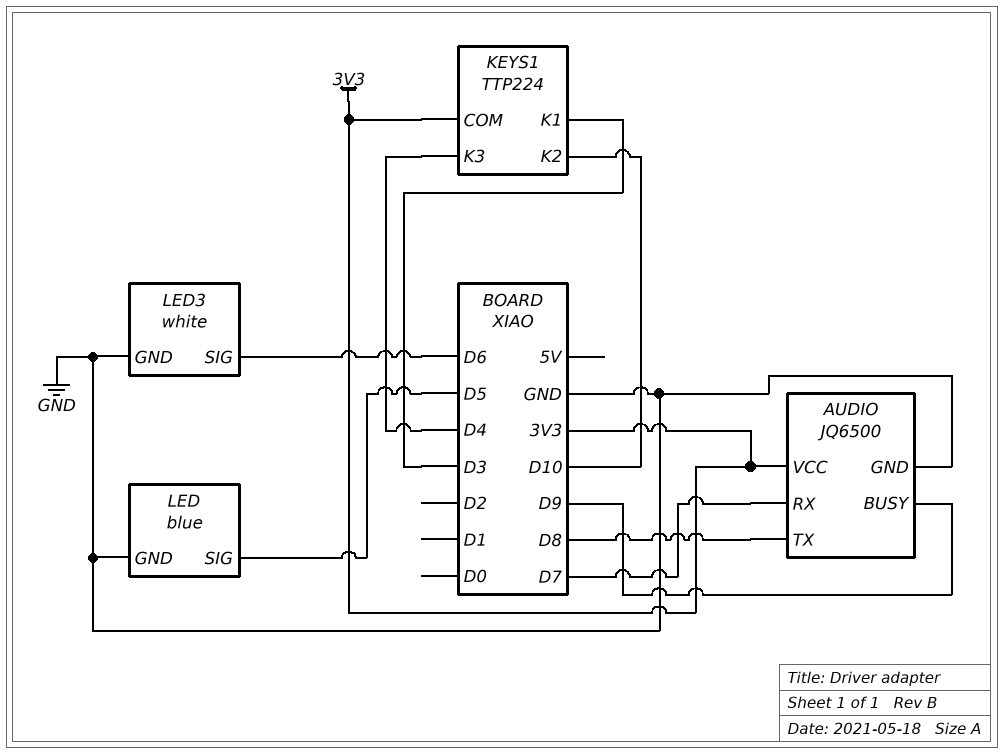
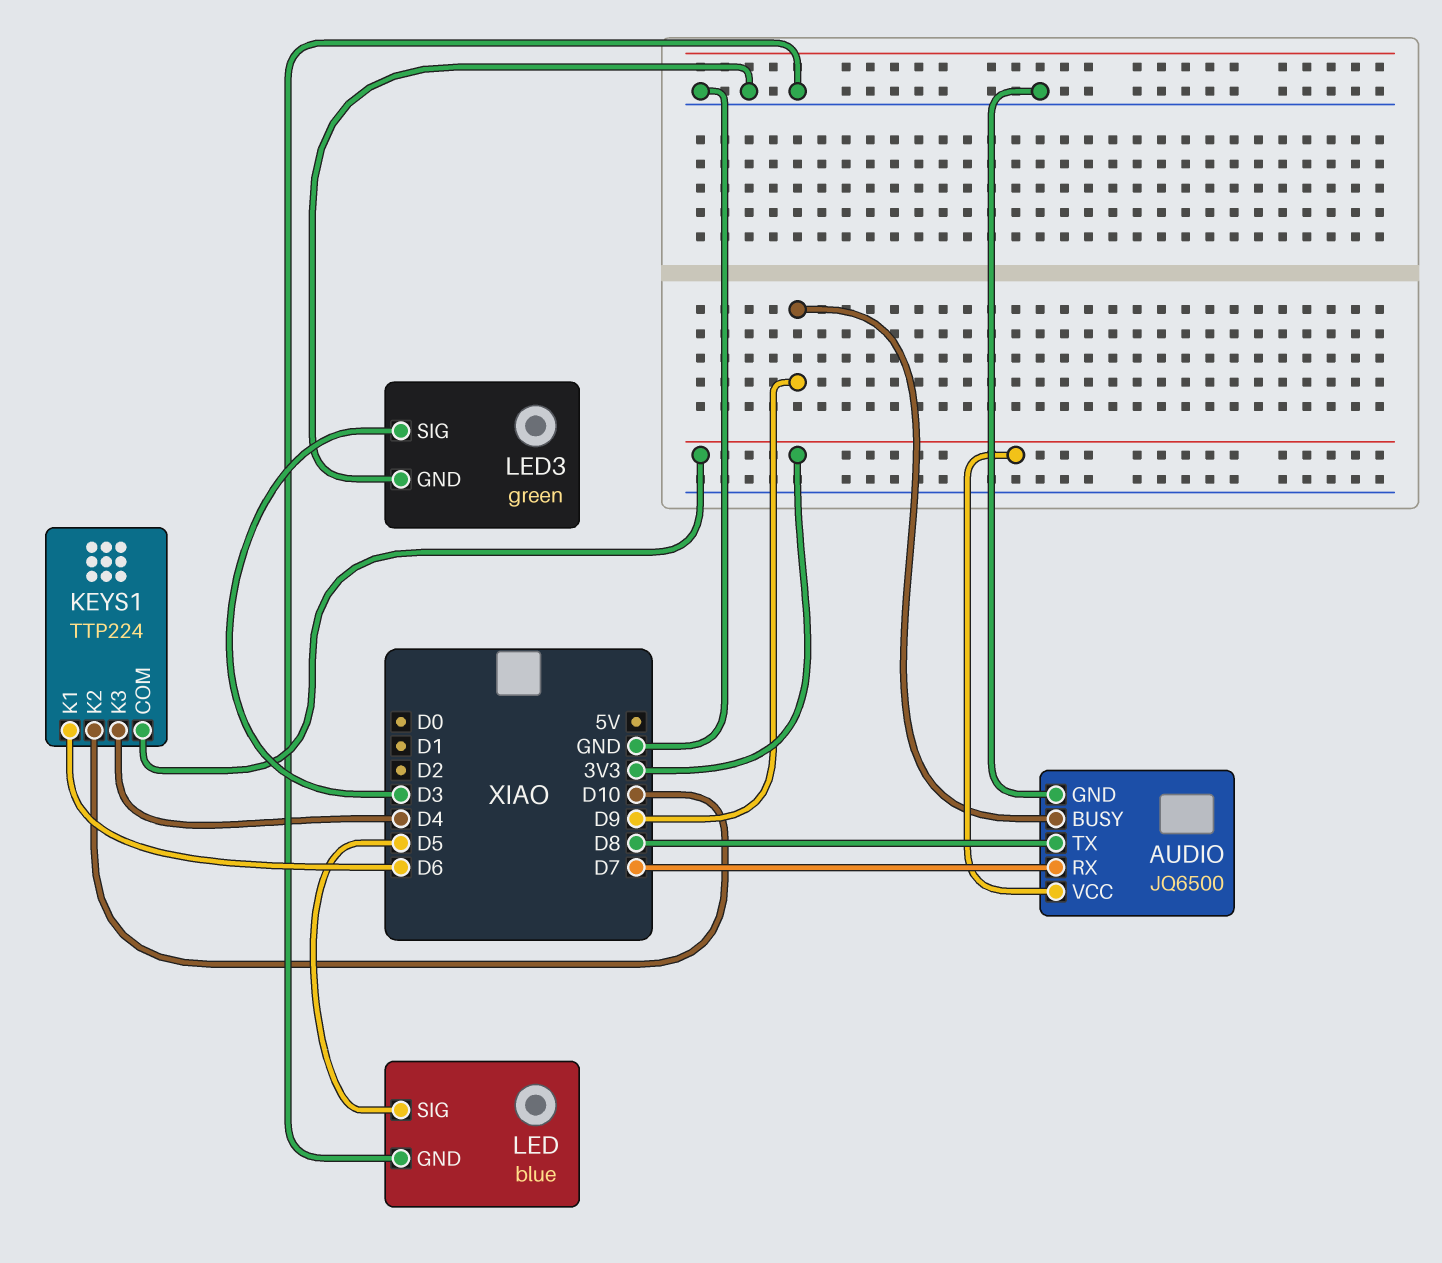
KEYS1 pin K1: D3 -> D6
LED3: white -> green
LED3 pin SIG: D6 -> D3

